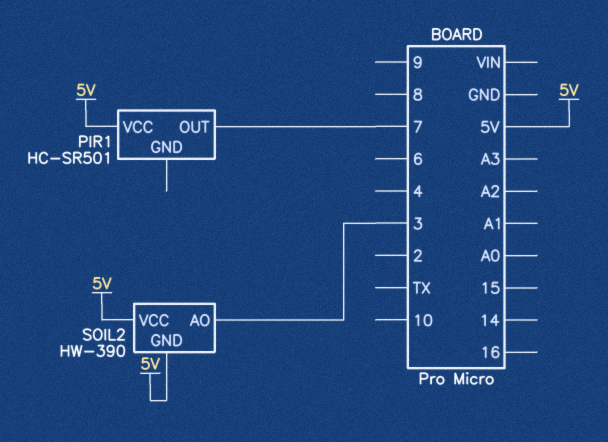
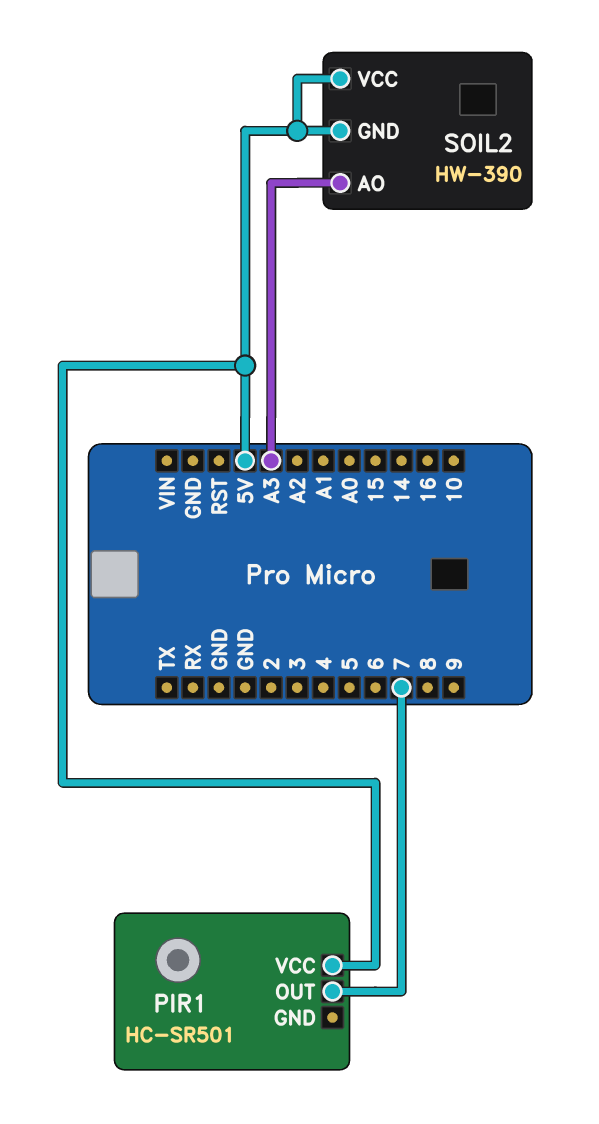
SOIL2 pin AO: 3 -> A3

